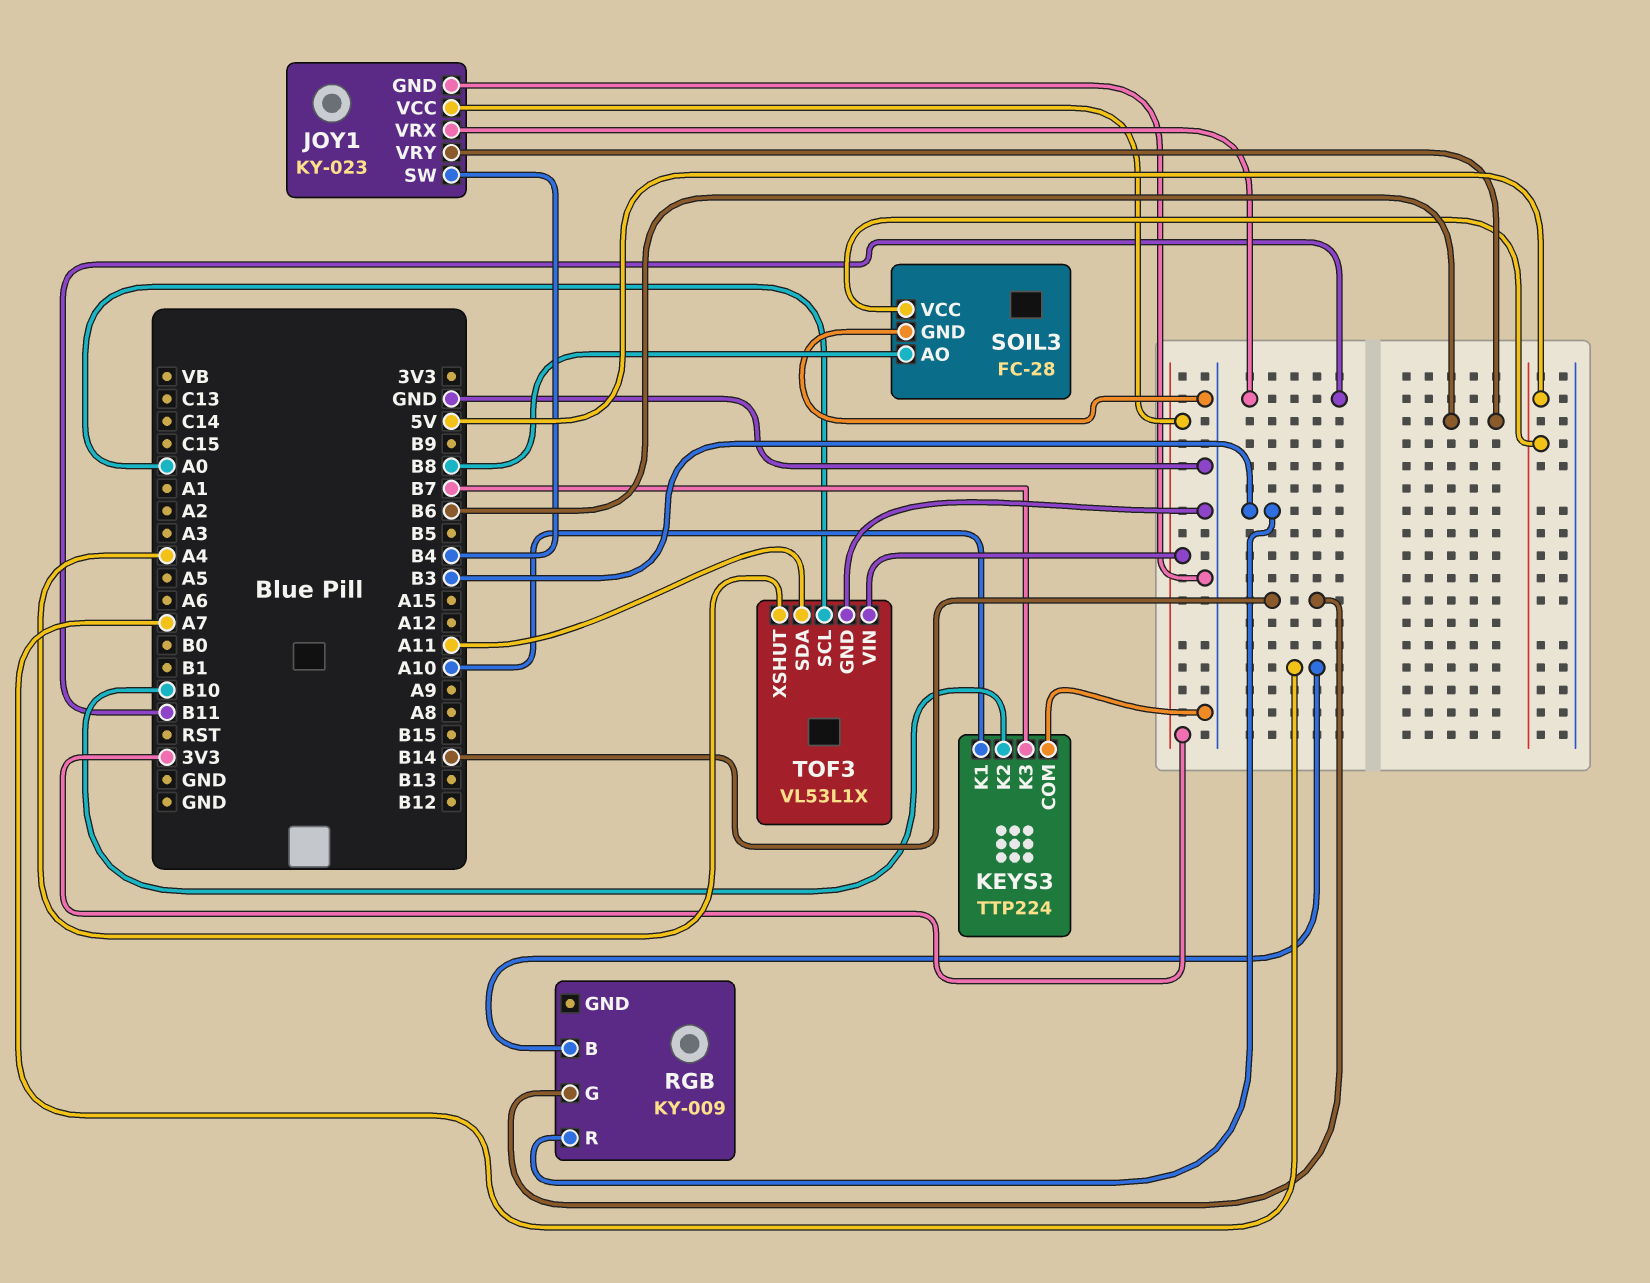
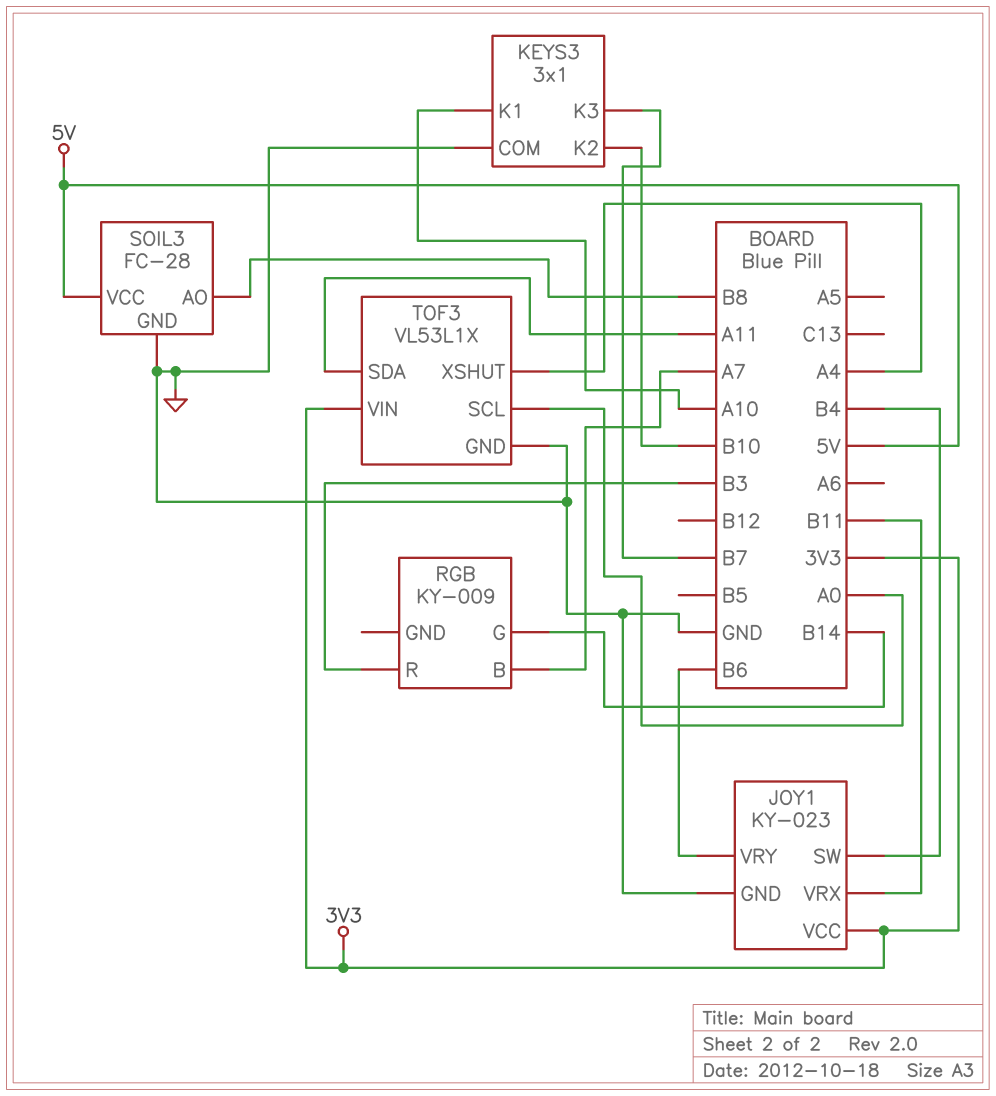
KEYS3: TTP224 -> 3x1

